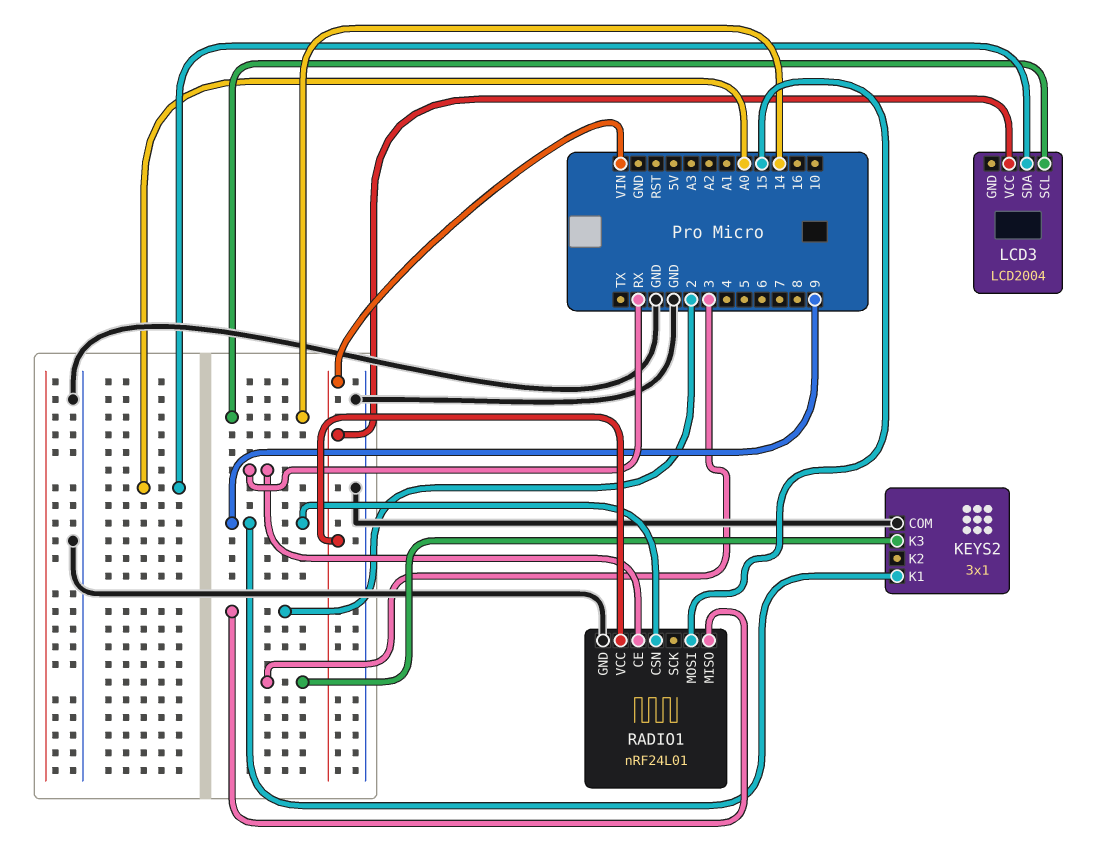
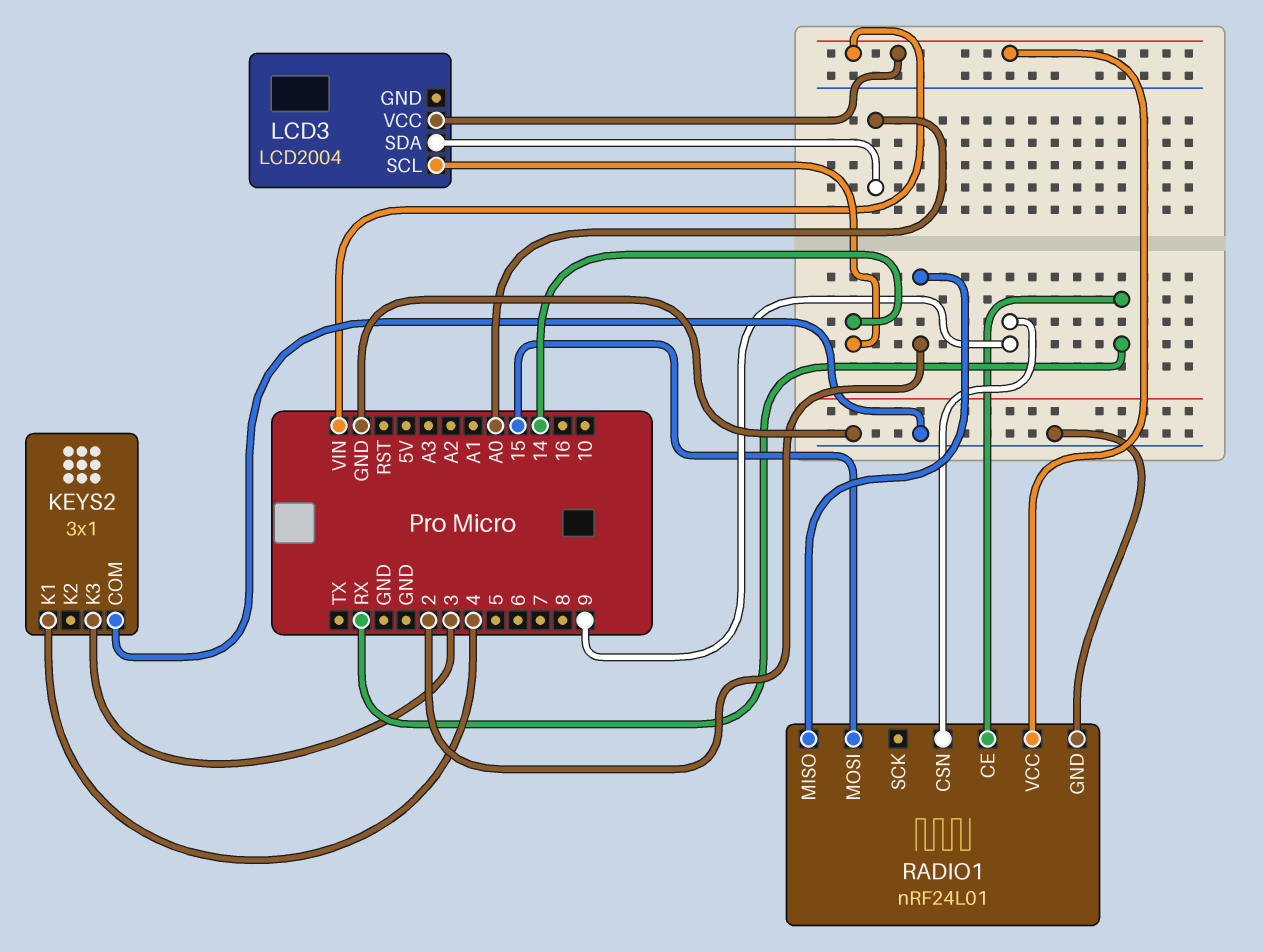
KEYS2 pin K1: 9 -> 4

